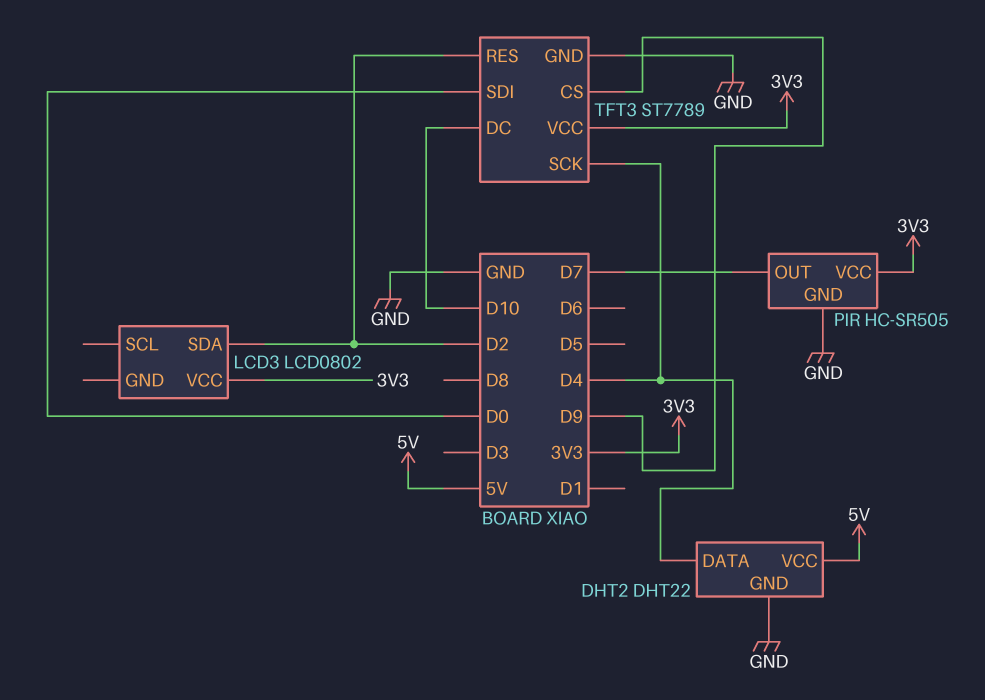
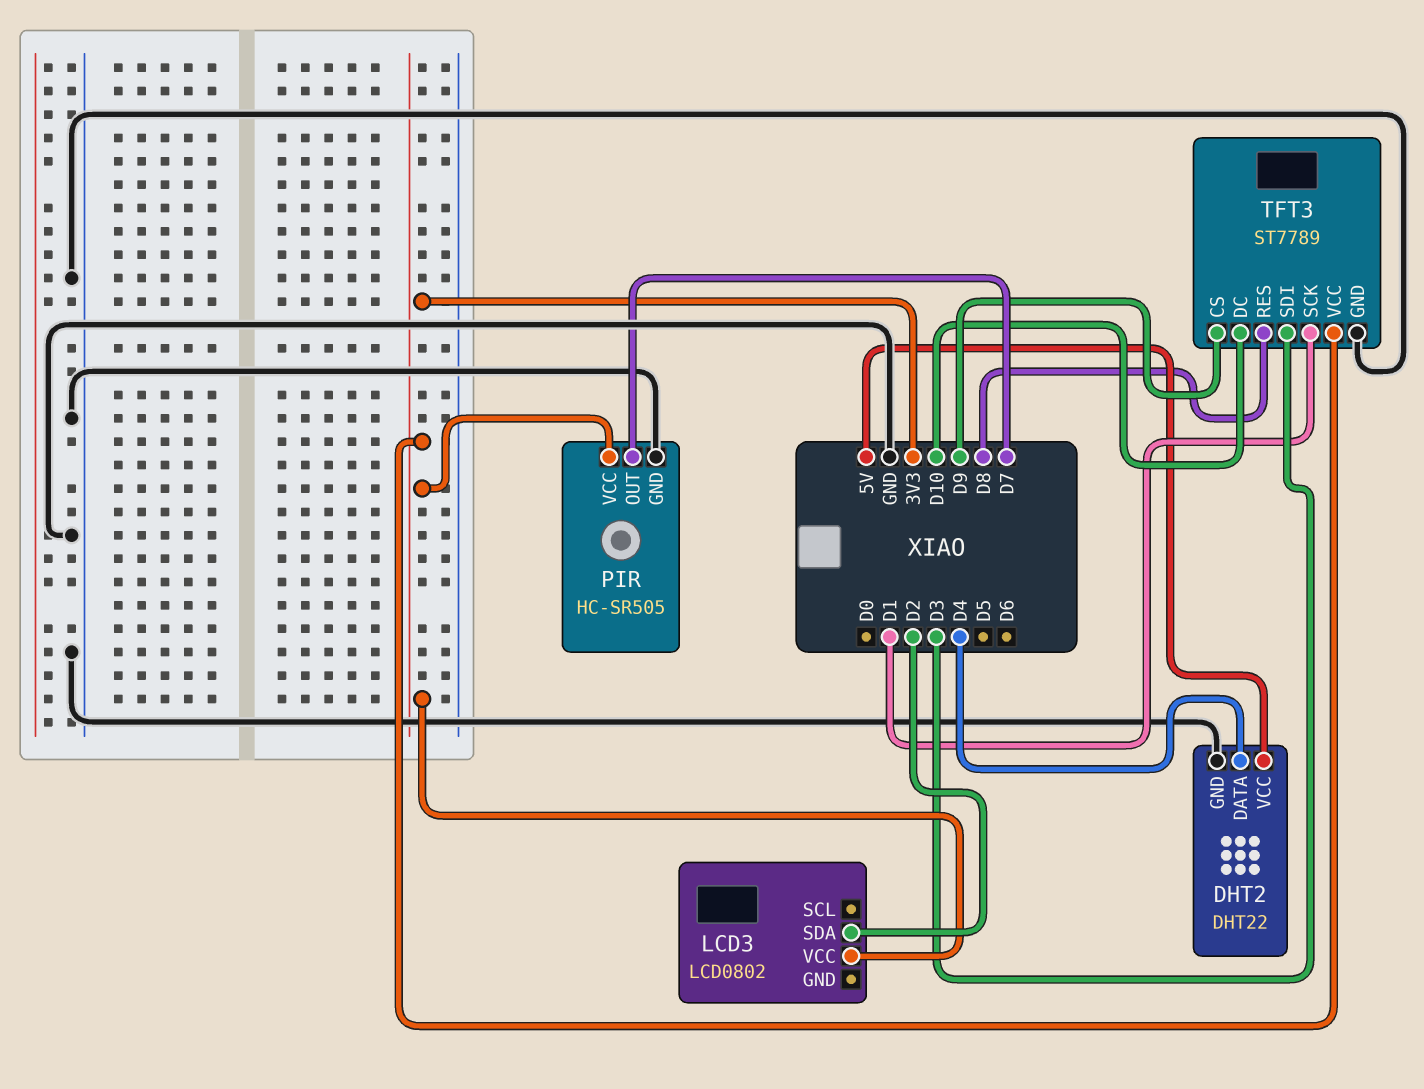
TFT3 pin RES: D2 -> D8
TFT3 pin SCK: D4 -> D1
TFT3 pin SDI: D0 -> D3

